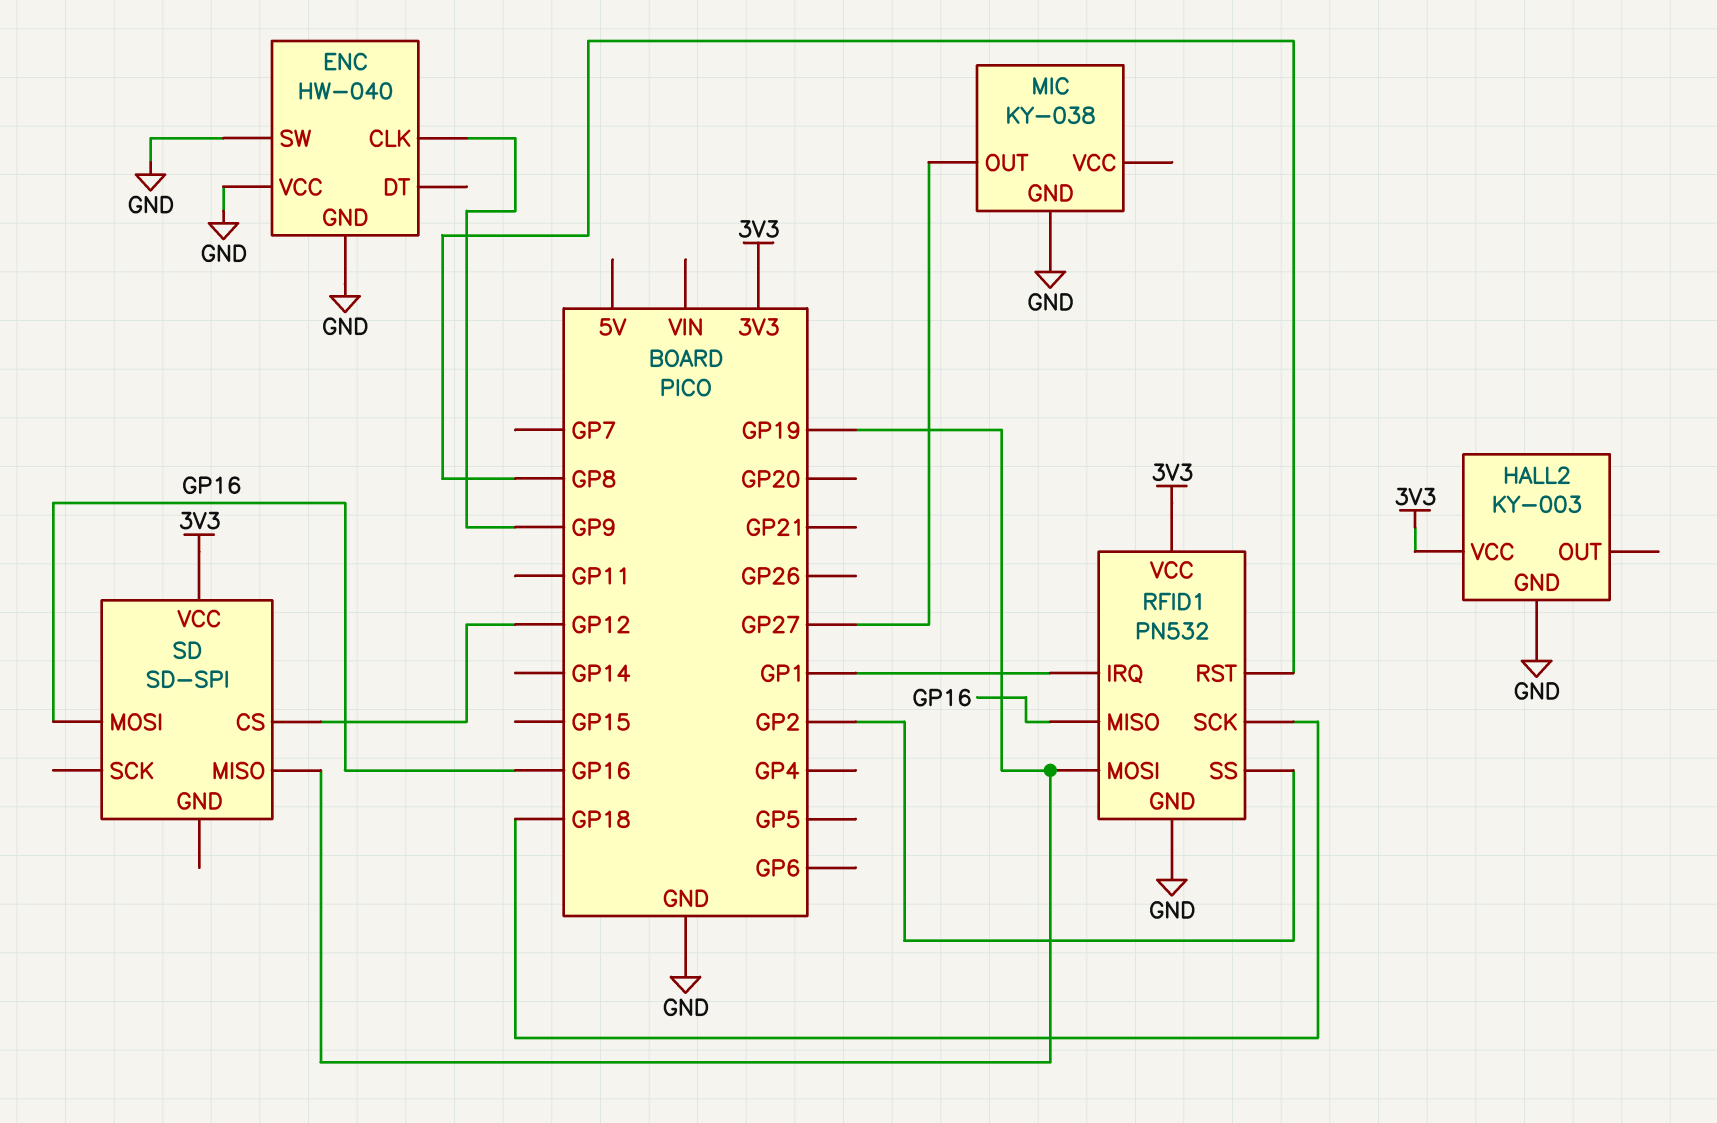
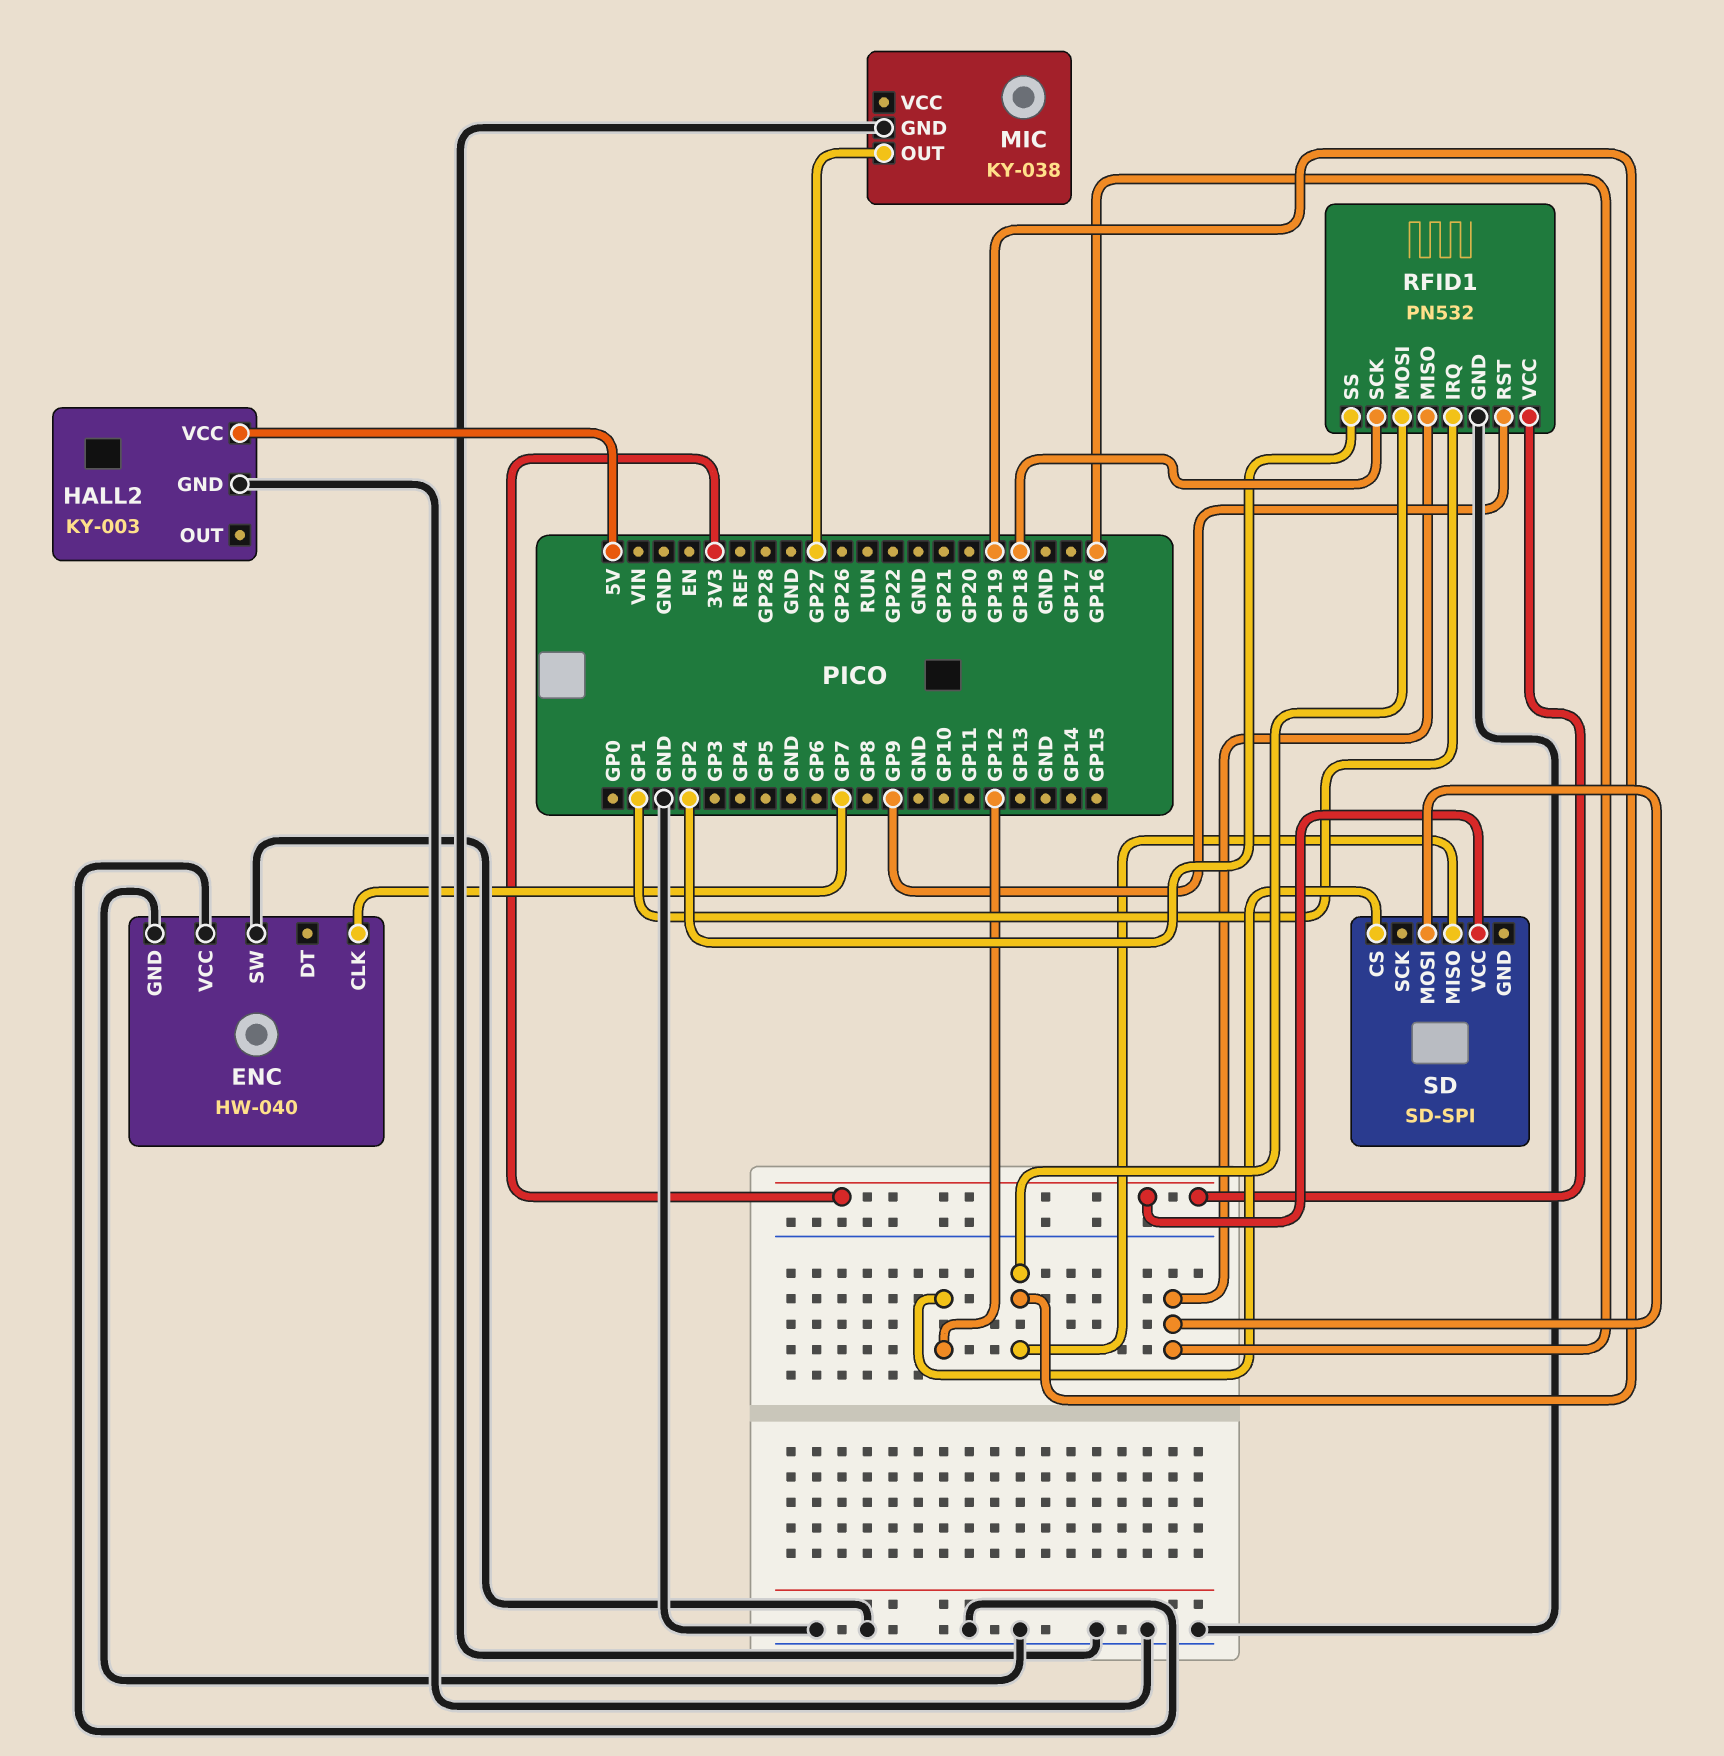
ENC pin CLK: GP9 -> GP7
HALL2 pin VCC: 3V3 -> 5V
RFID1 pin RST: GP8 -> GP9

